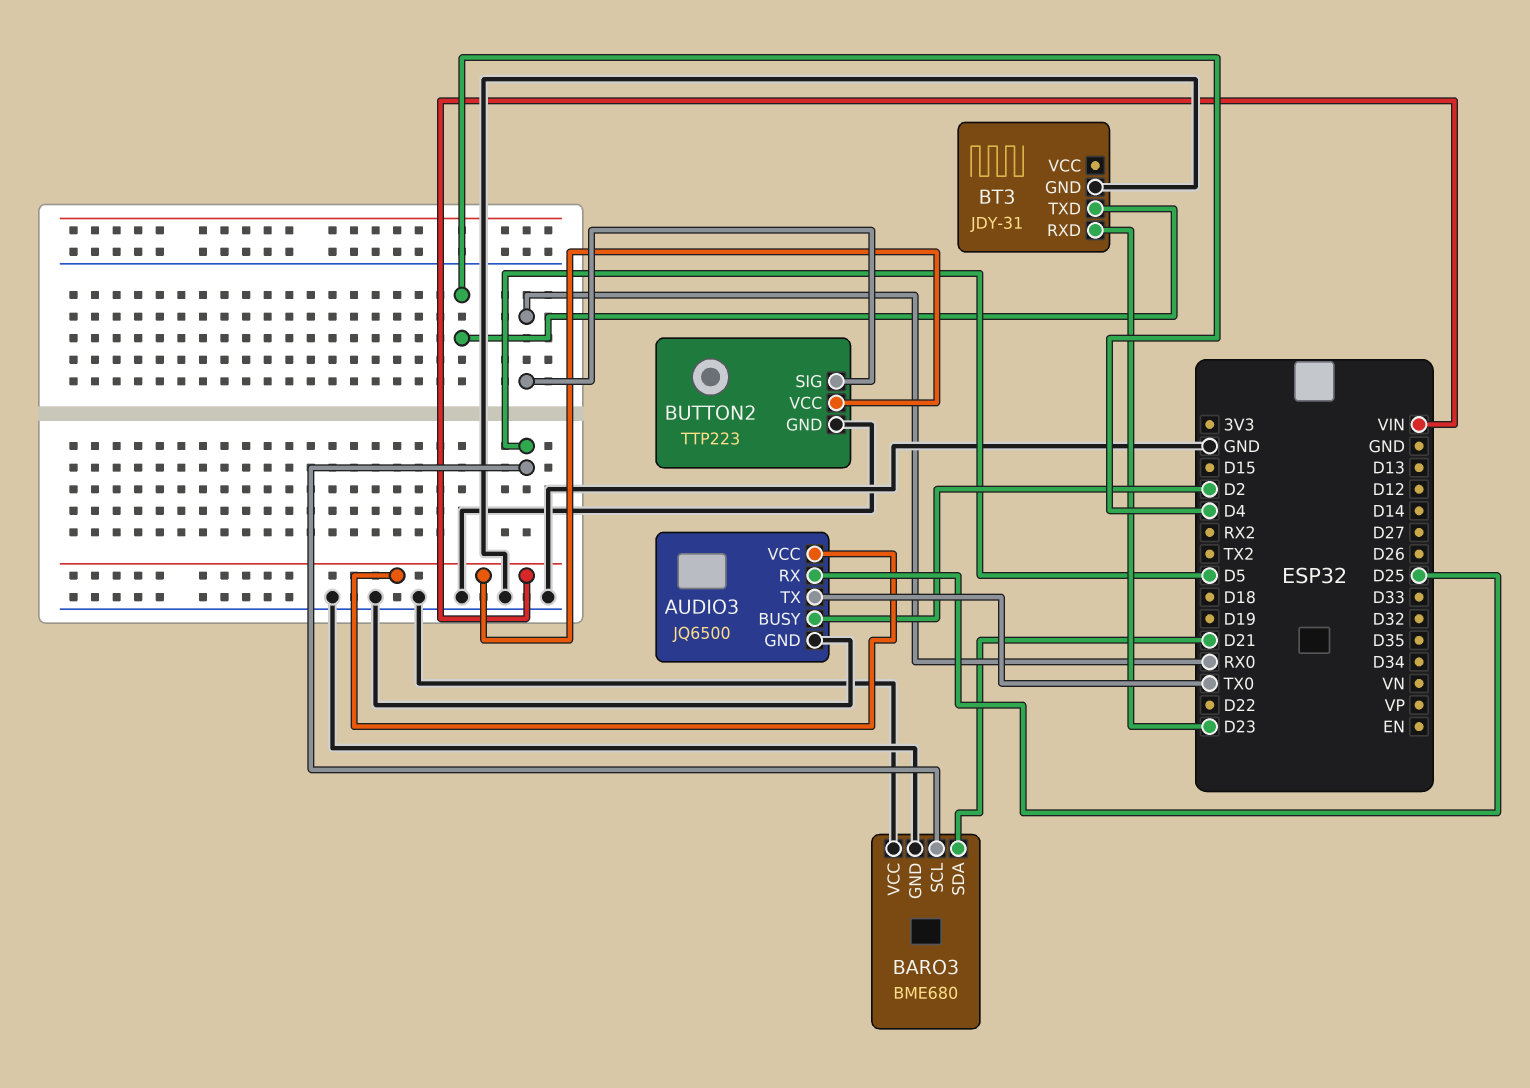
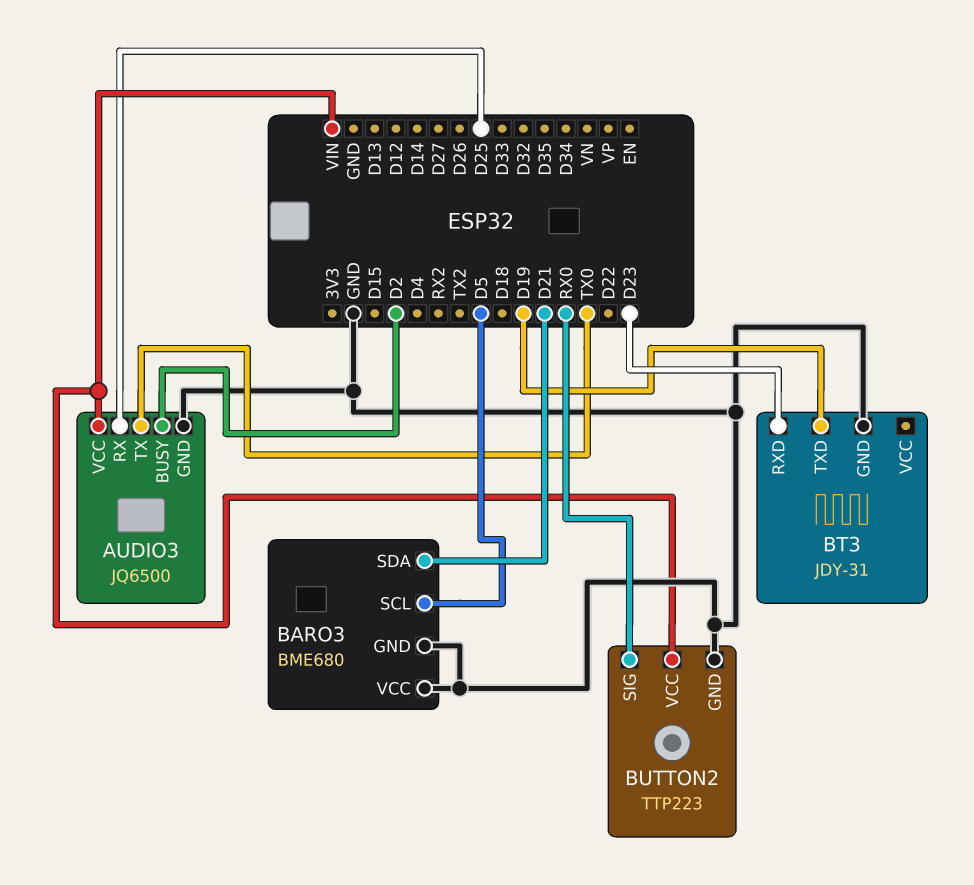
BT3 pin TXD: D4 -> D19

